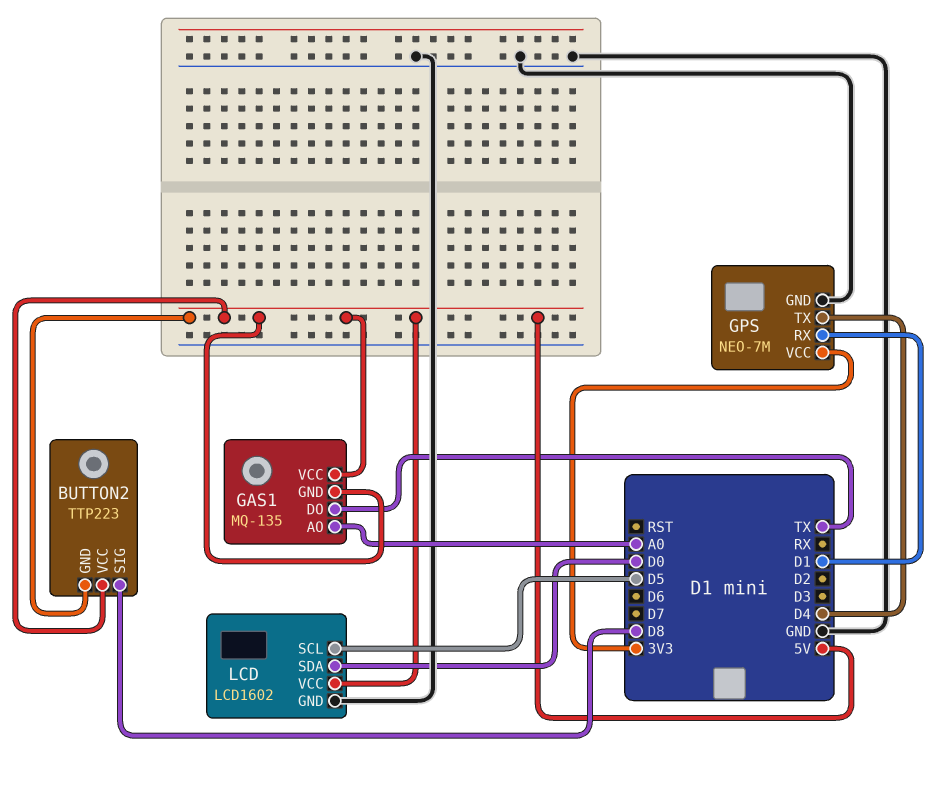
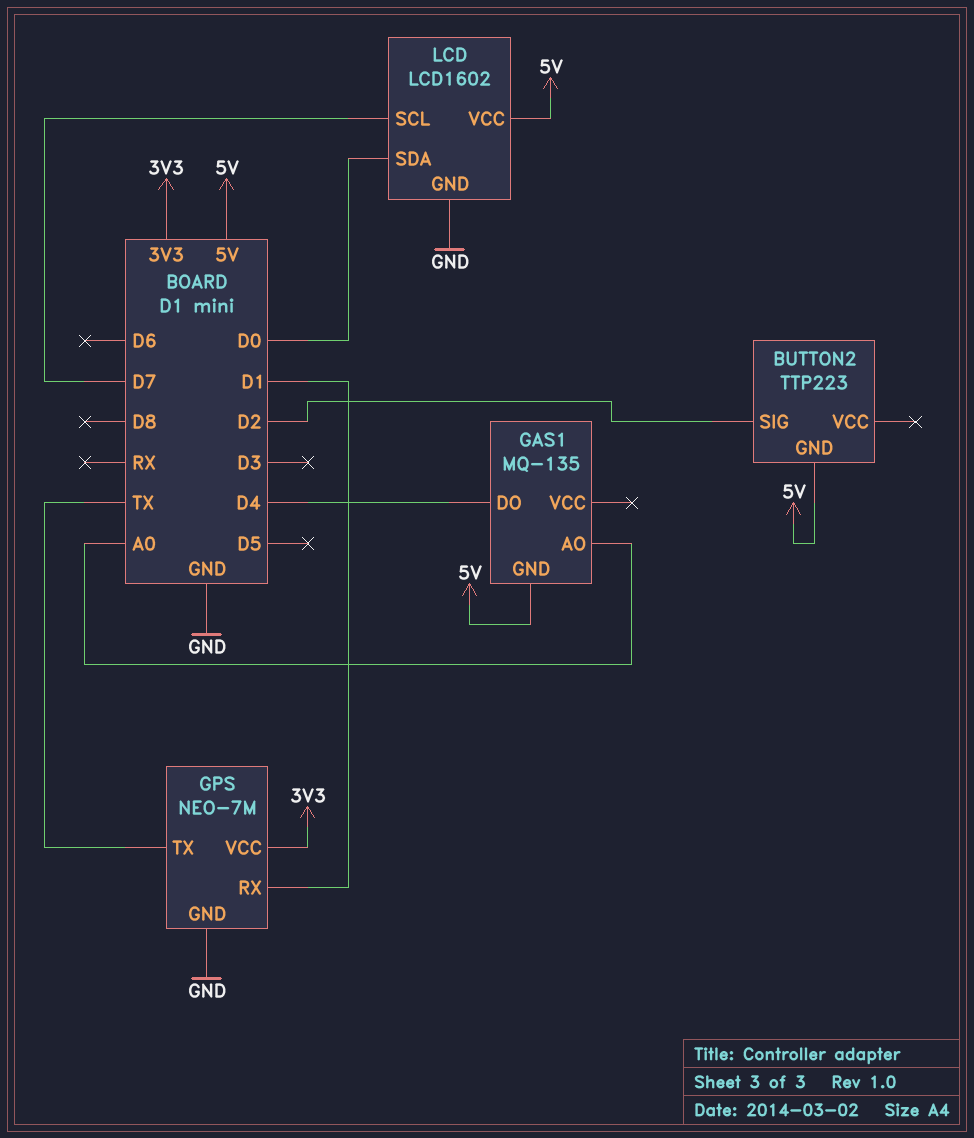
BUTTON2 pin SIG: D8 -> D2
BUTTON2 pin VCC: 5V -> none
GAS1 pin DO: TX -> D4
GAS1 pin VCC: 5V -> none
GPS pin TX: D4 -> TX
LCD pin SCL: D5 -> D7

